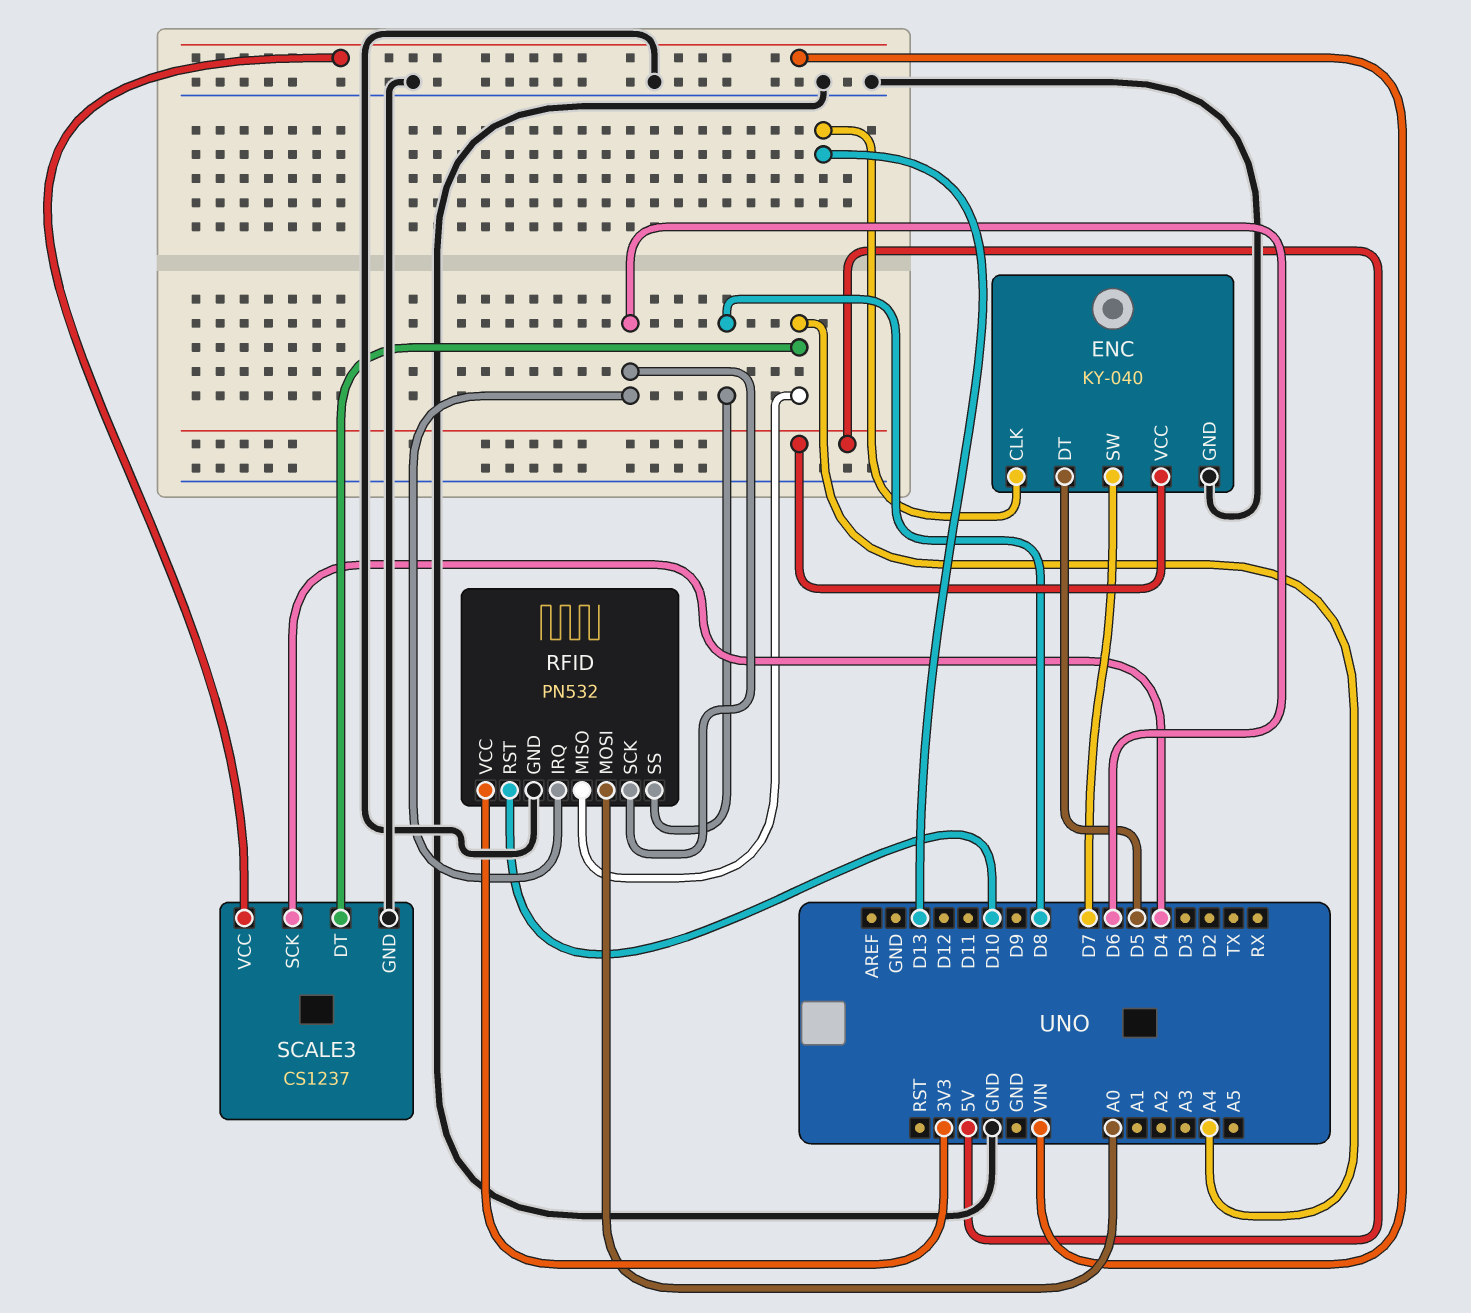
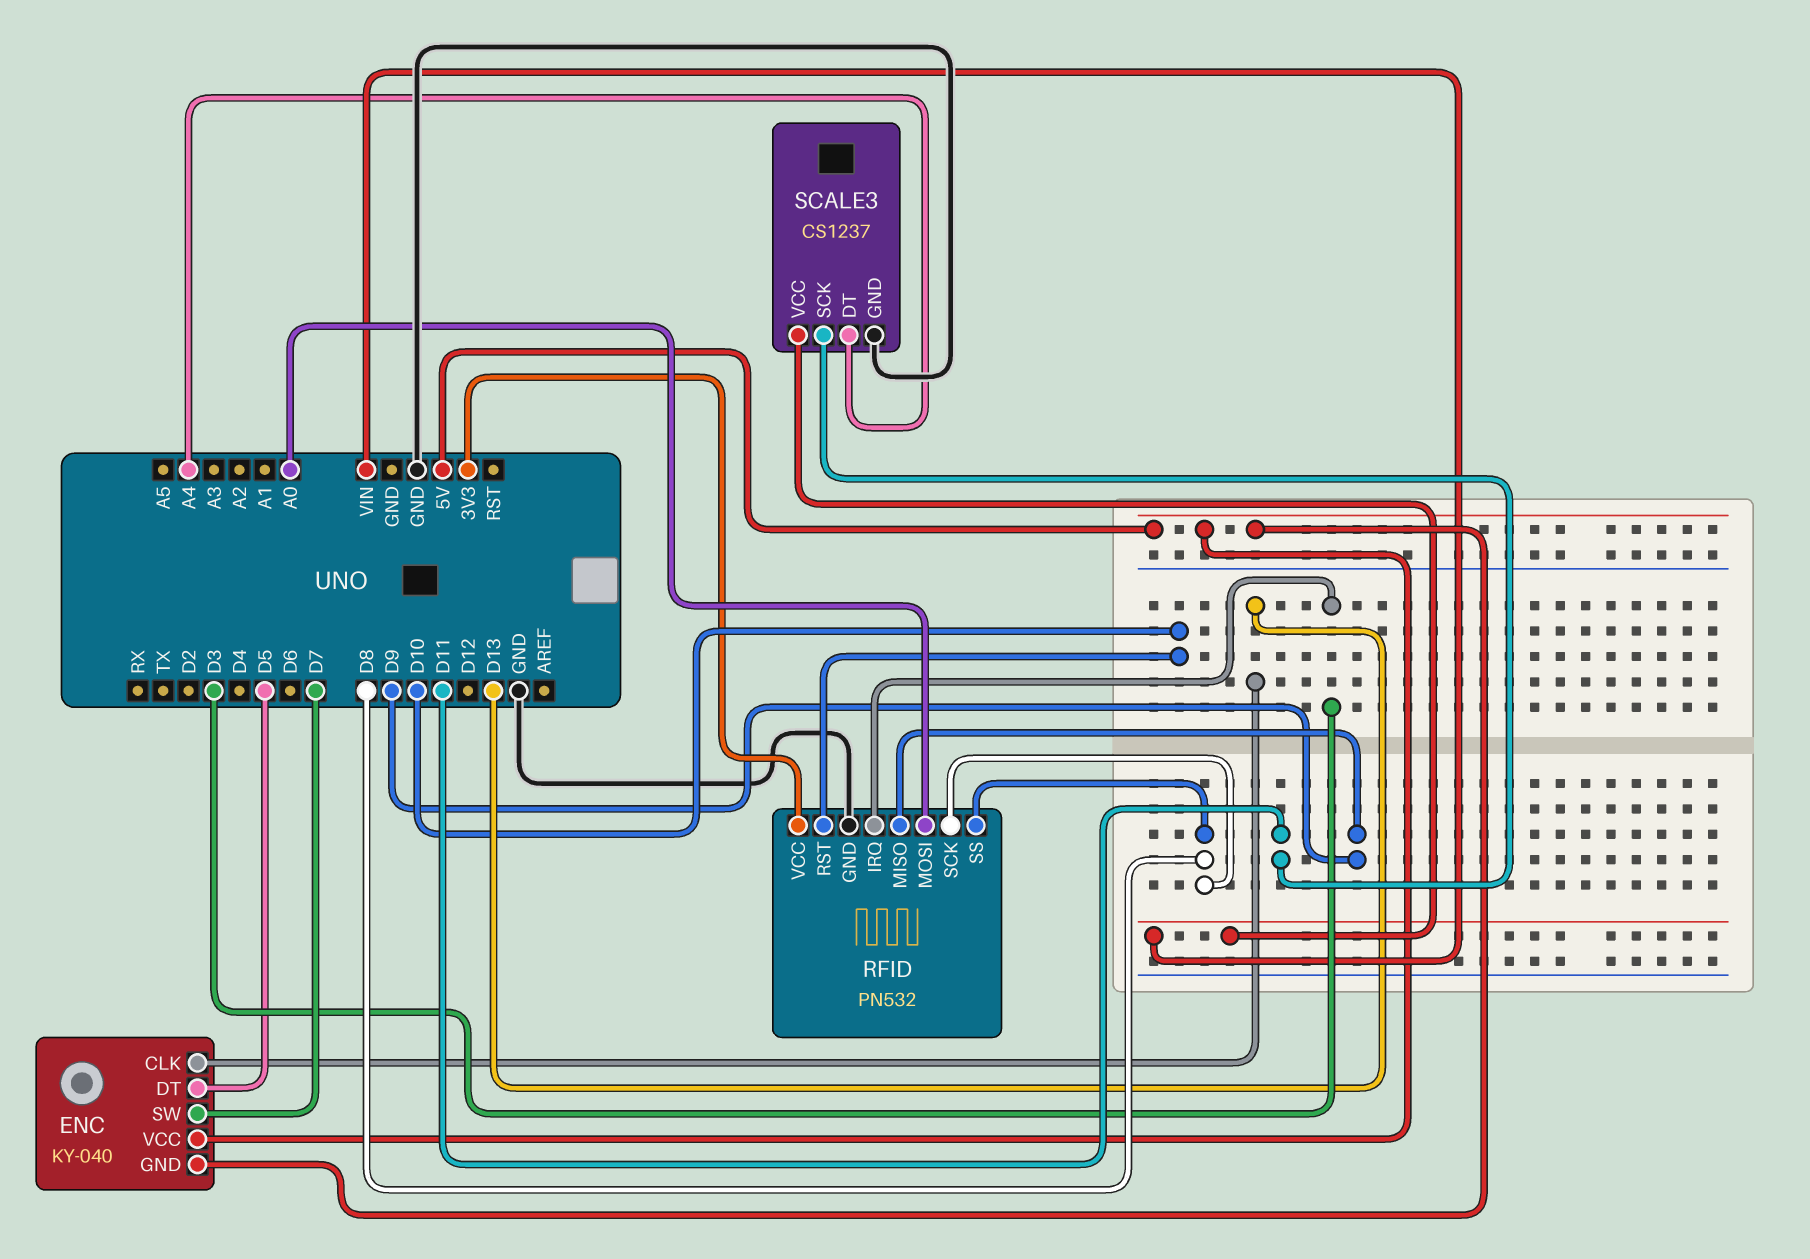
ENC pin GND: GND -> 5V
RFID pin IRQ: D6 -> D3
RFID pin MISO: A4 -> D9
RFID pin SCK: D6 -> D8
SCALE3 pin SCK: D4 -> D11

